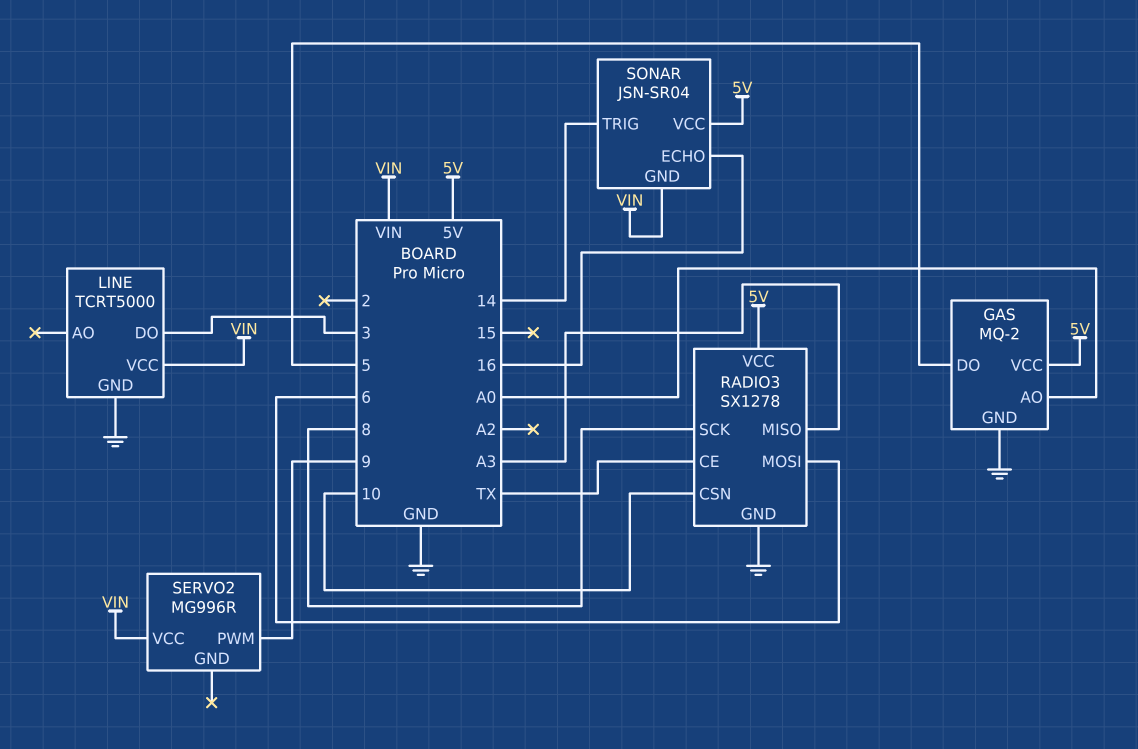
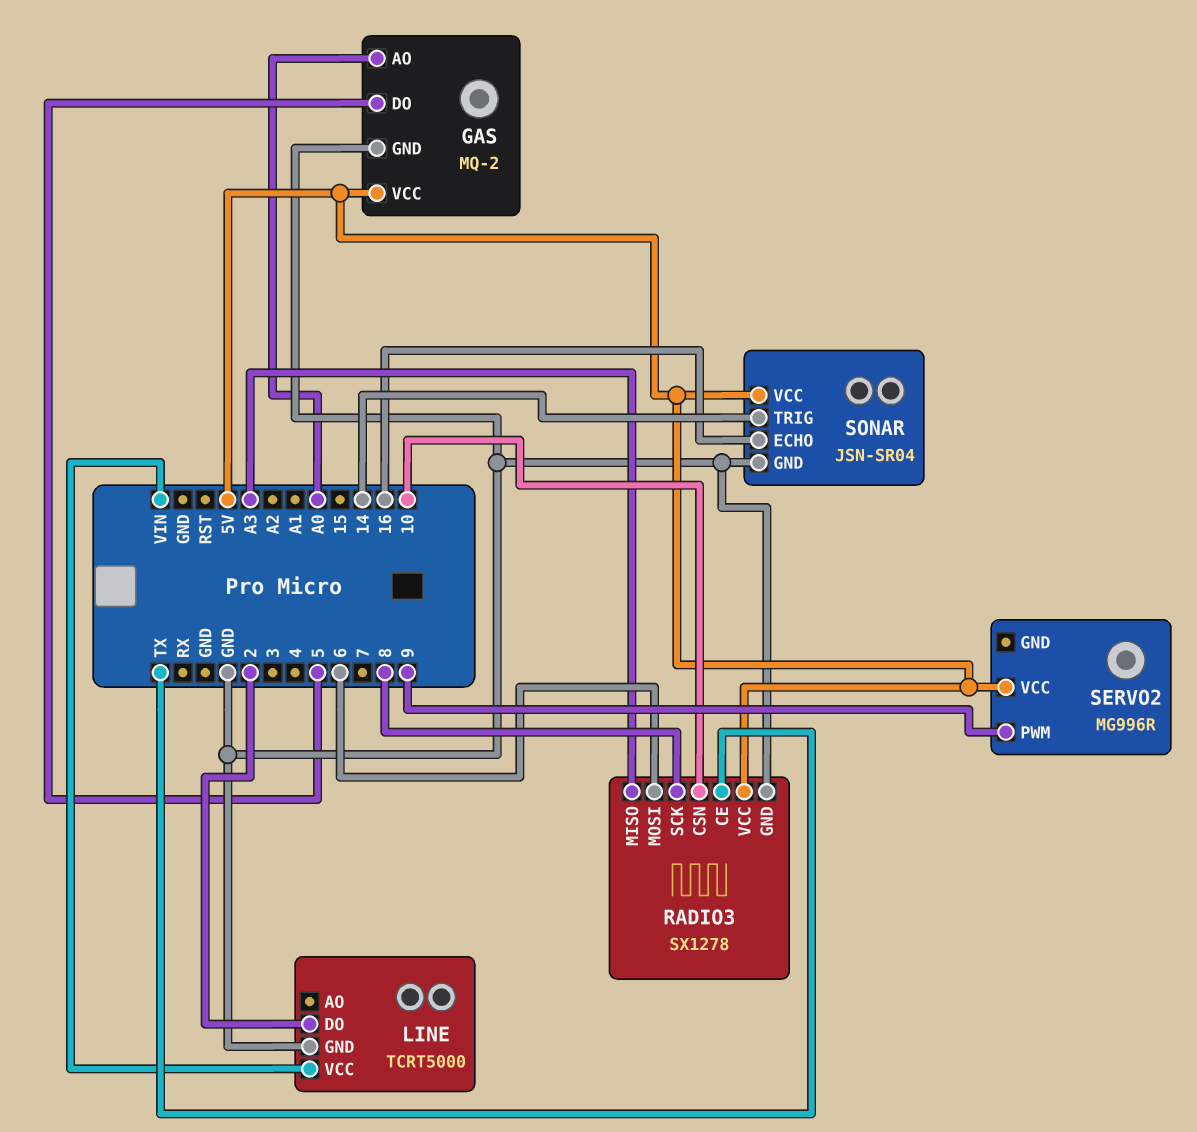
LINE pin DO: 3 -> 2
SERVO2 pin VCC: VIN -> 5V
SONAR pin GND: VIN -> GND

